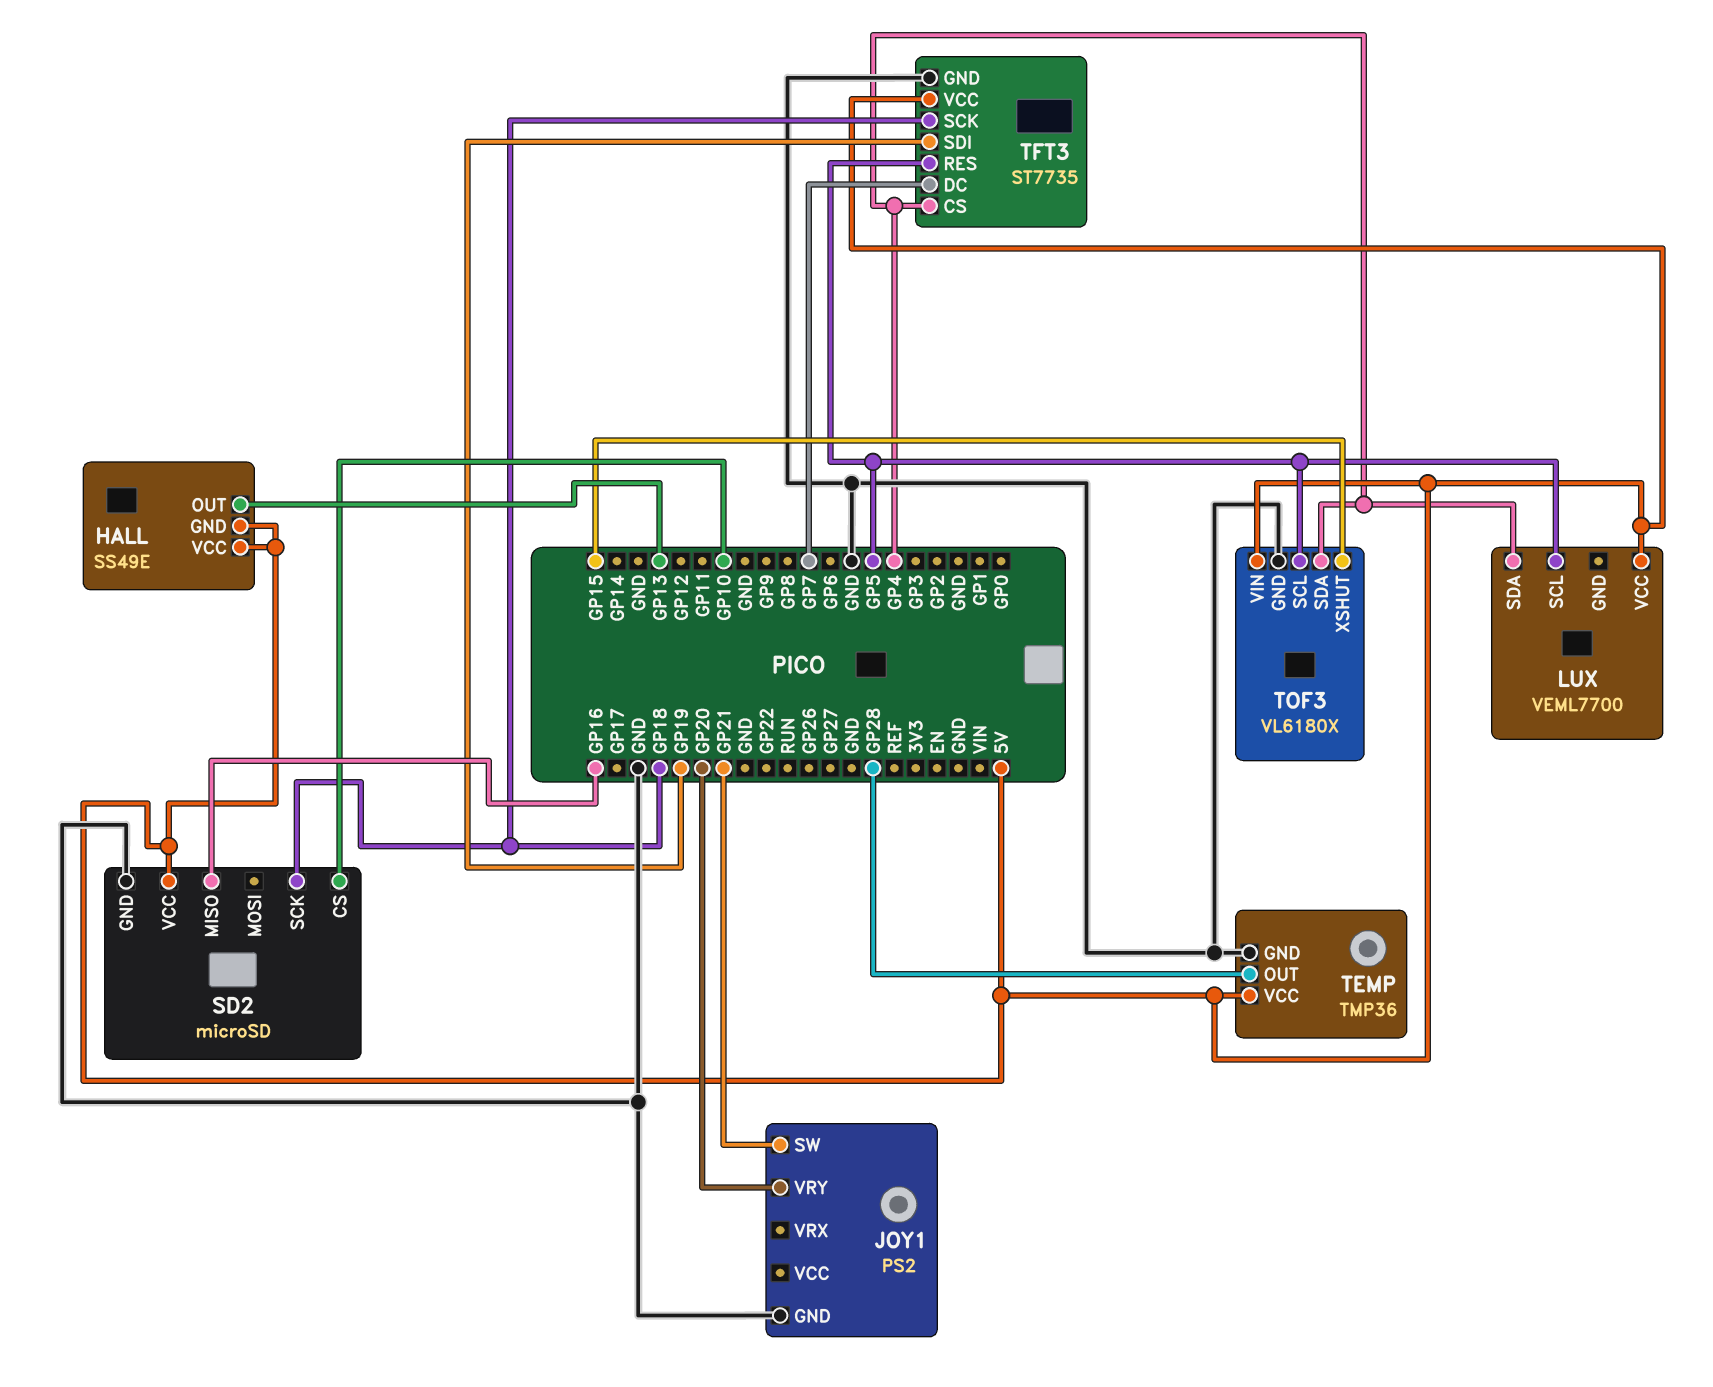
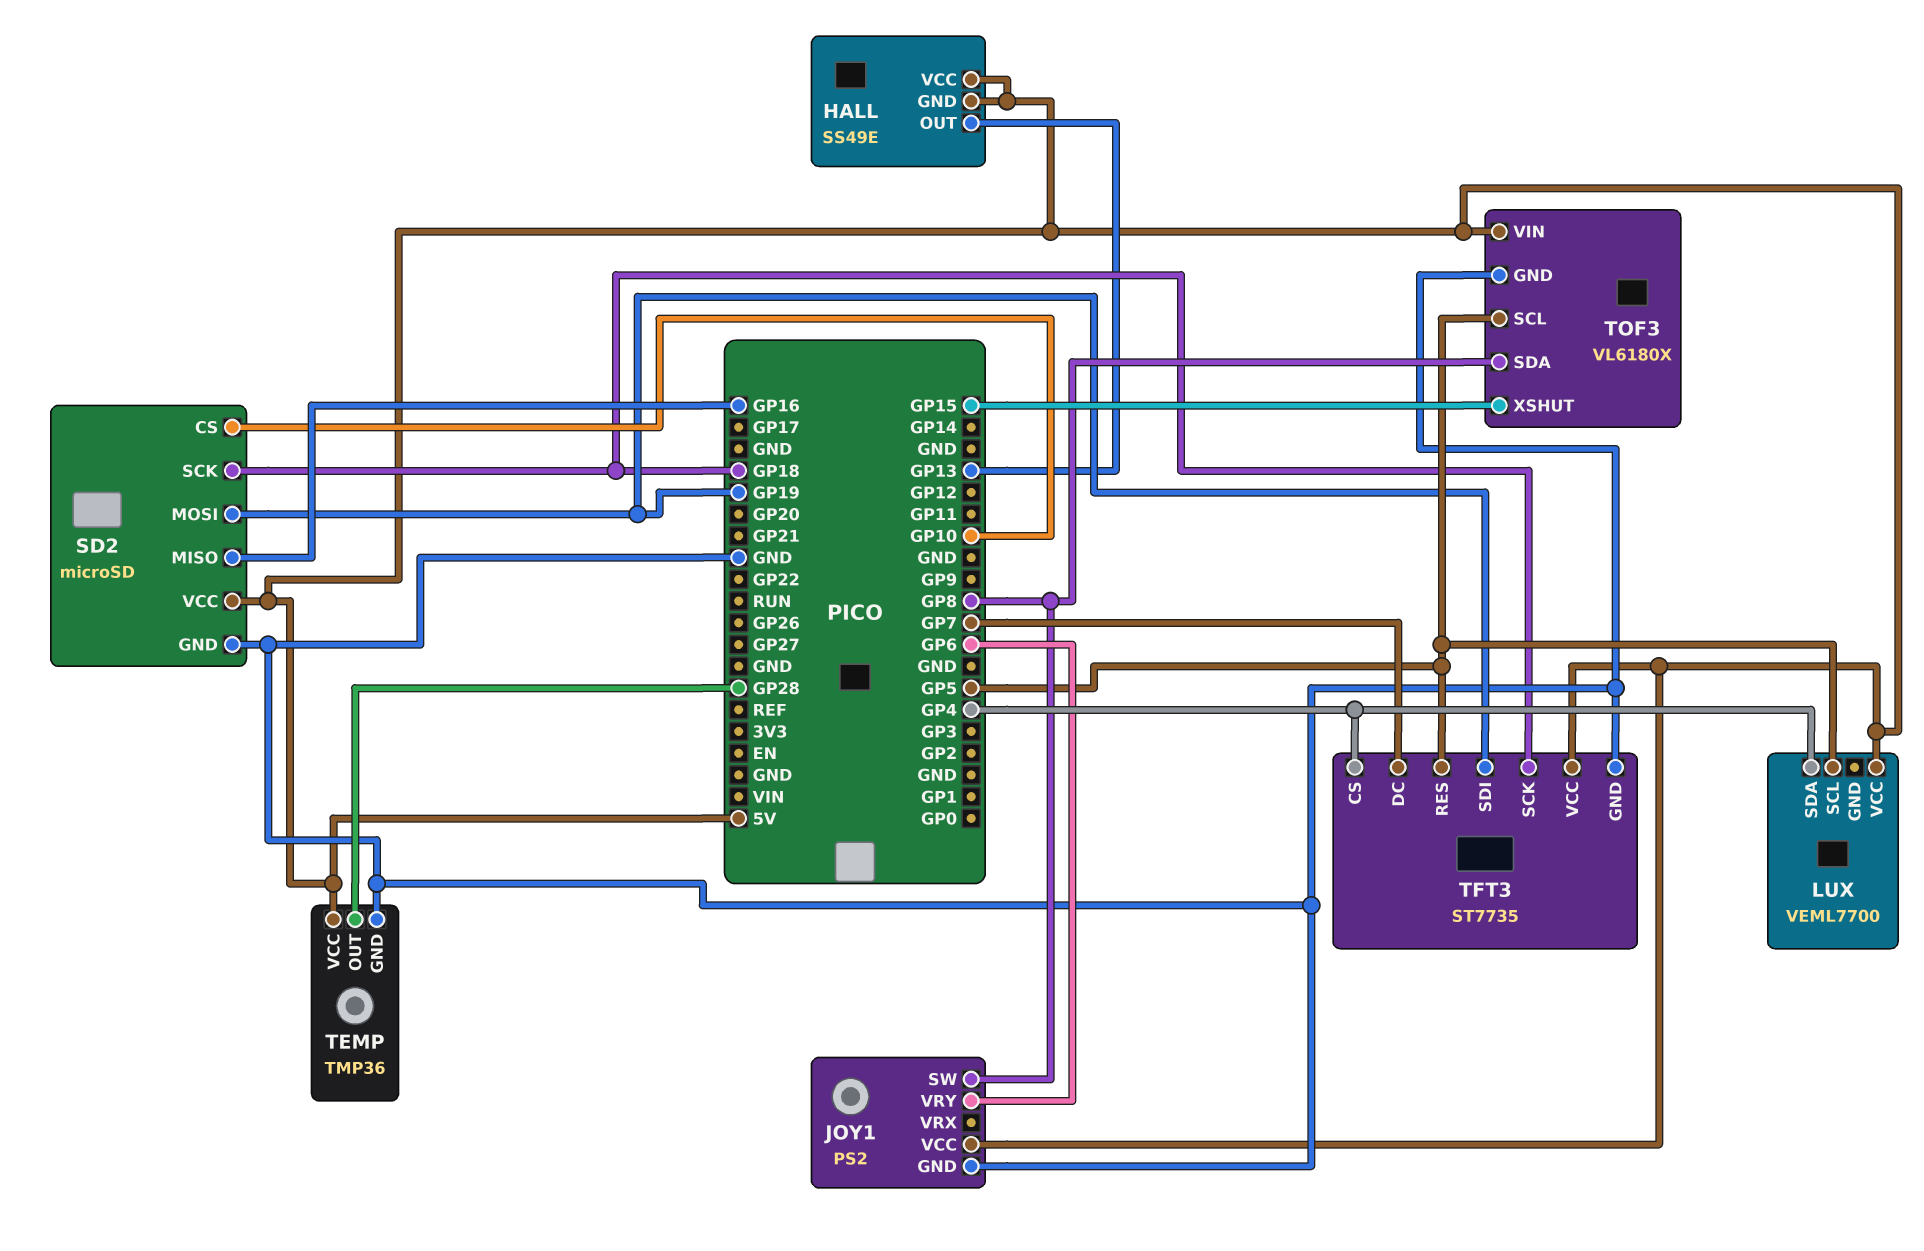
JOY1 pin SW: GP21 -> GP8
JOY1 pin VCC: none -> 5V
JOY1 pin VRY: GP20 -> GP6
SD2 pin MOSI: none -> GP19
TOF3 pin SDA: GP4 -> GP8

